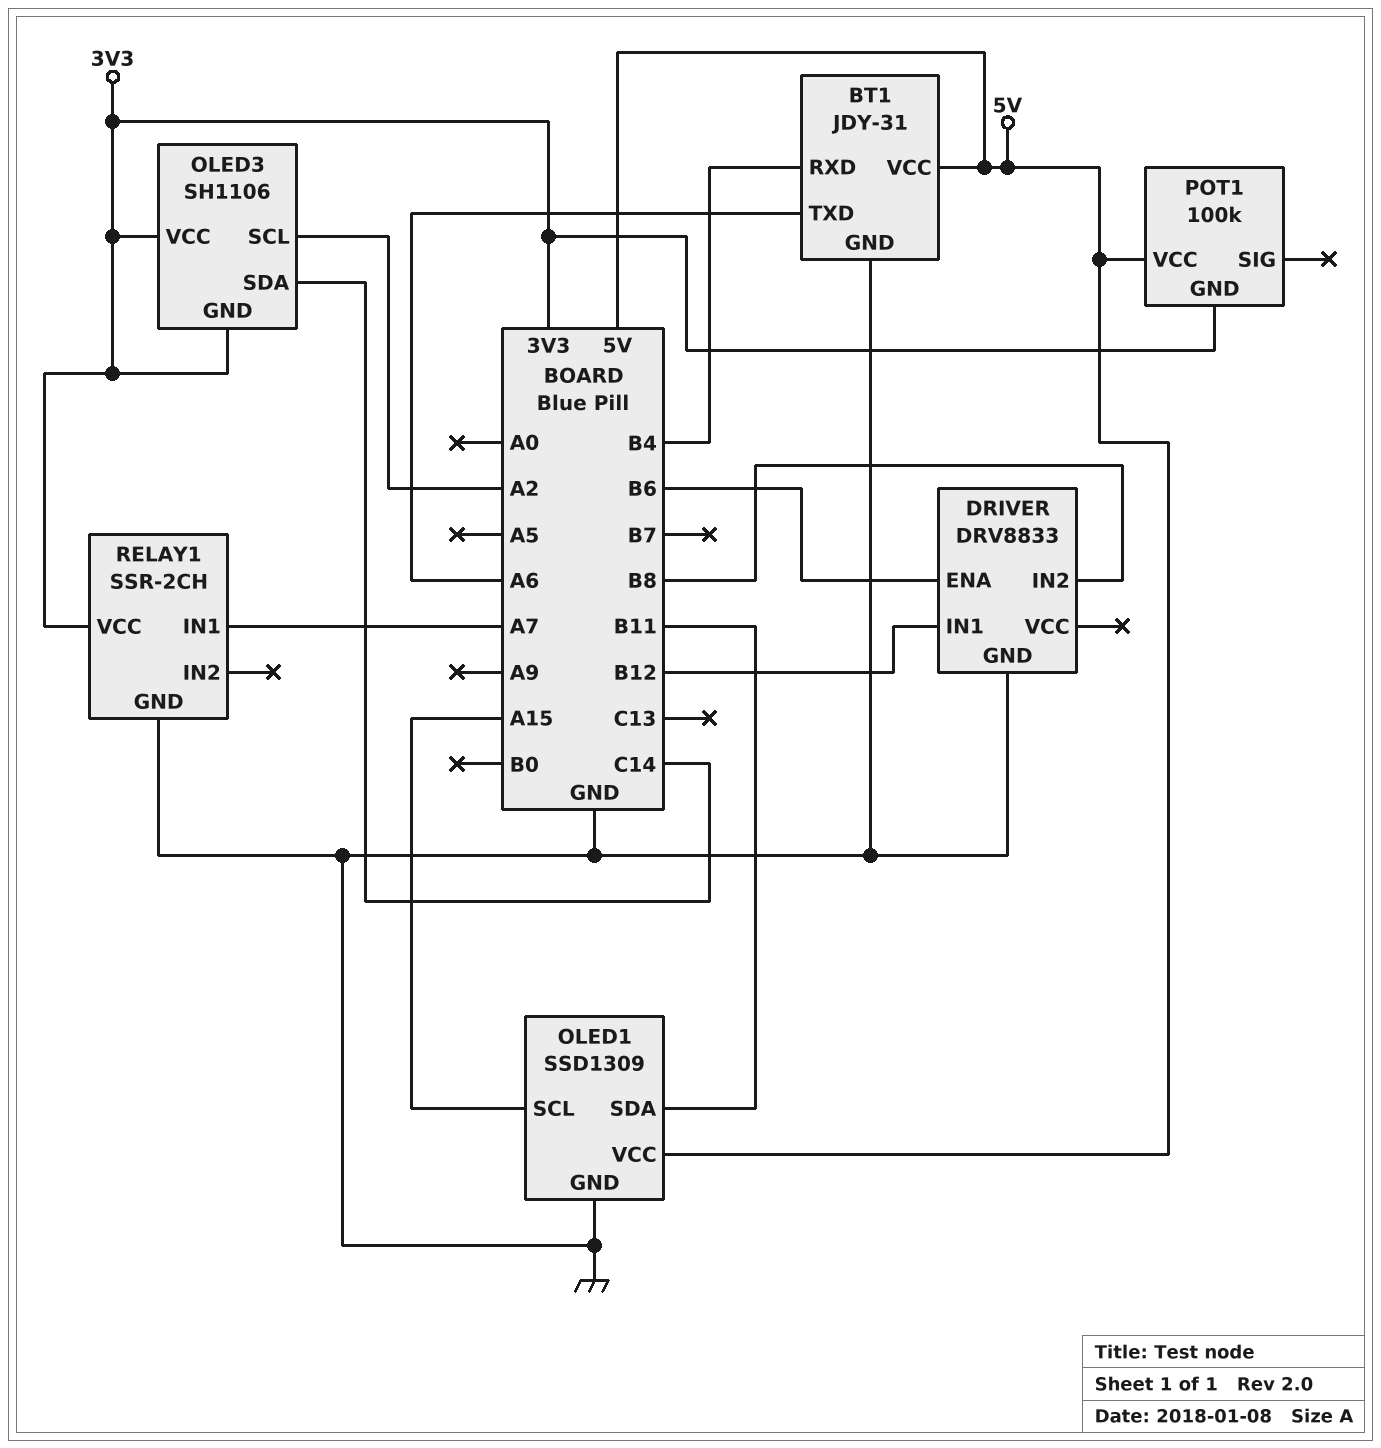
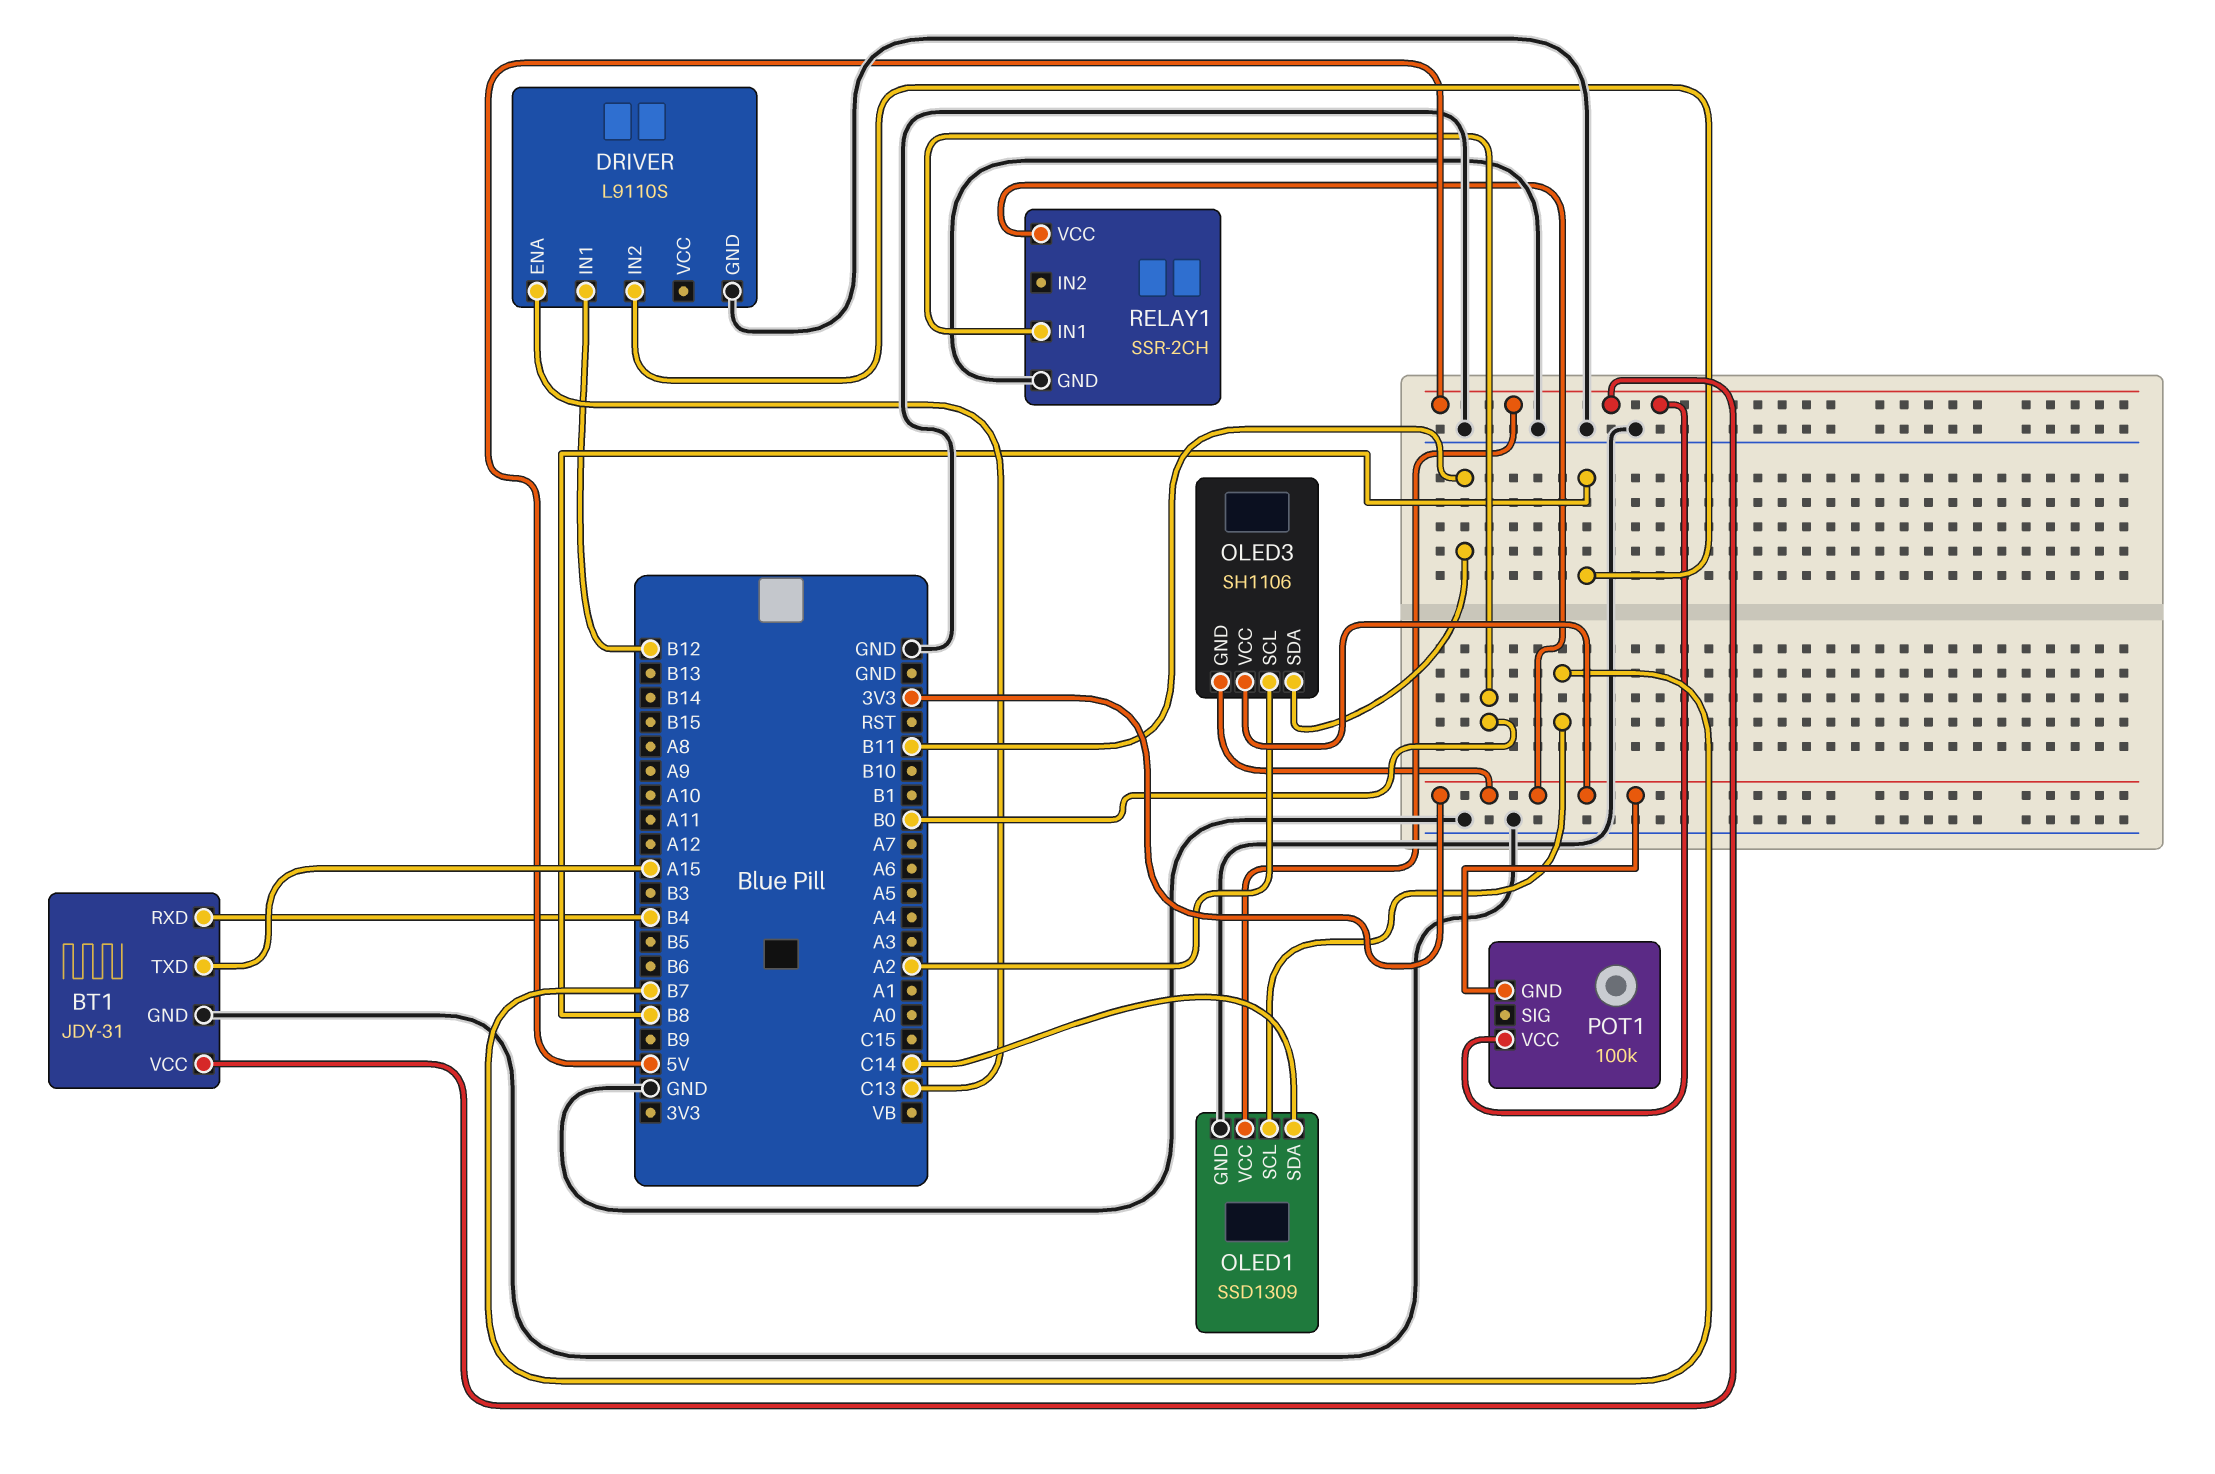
BT1 pin TXD: A6 -> A15
DRIVER: DRV8833 -> L9110S
DRIVER pin ENA: B6 -> C13
OLED1 pin SCL: A15 -> B7
OLED1 pin SDA: B11 -> C14
OLED3 pin SDA: C14 -> B11
RELAY1 pin IN1: A7 -> B0

